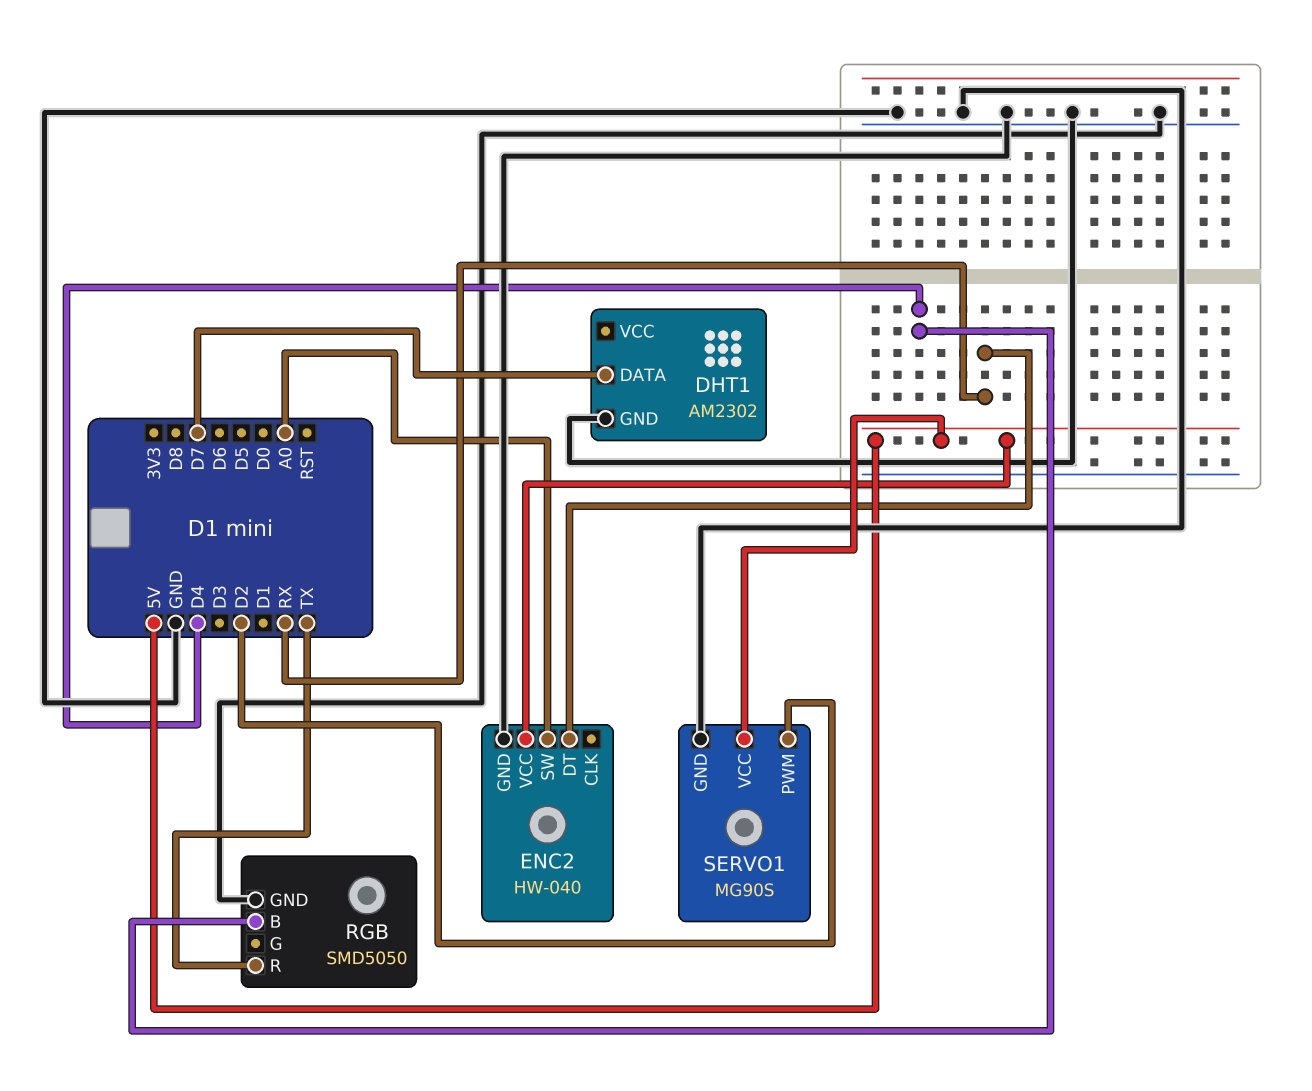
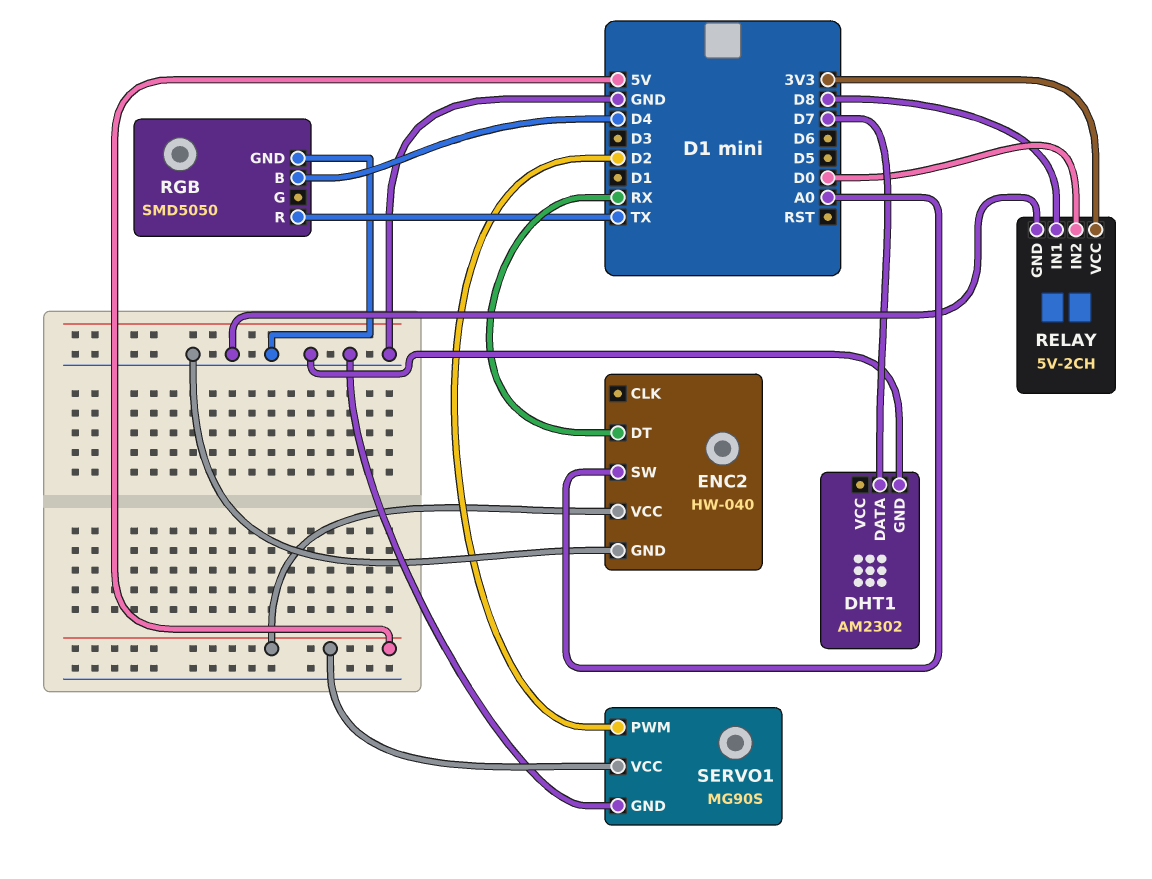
RELAY: none -> 5V-2CH
RELAY pin GND: none -> GND
RELAY pin IN1: none -> D8
RELAY pin IN2: none -> D0
RELAY pin VCC: none -> 3V3

